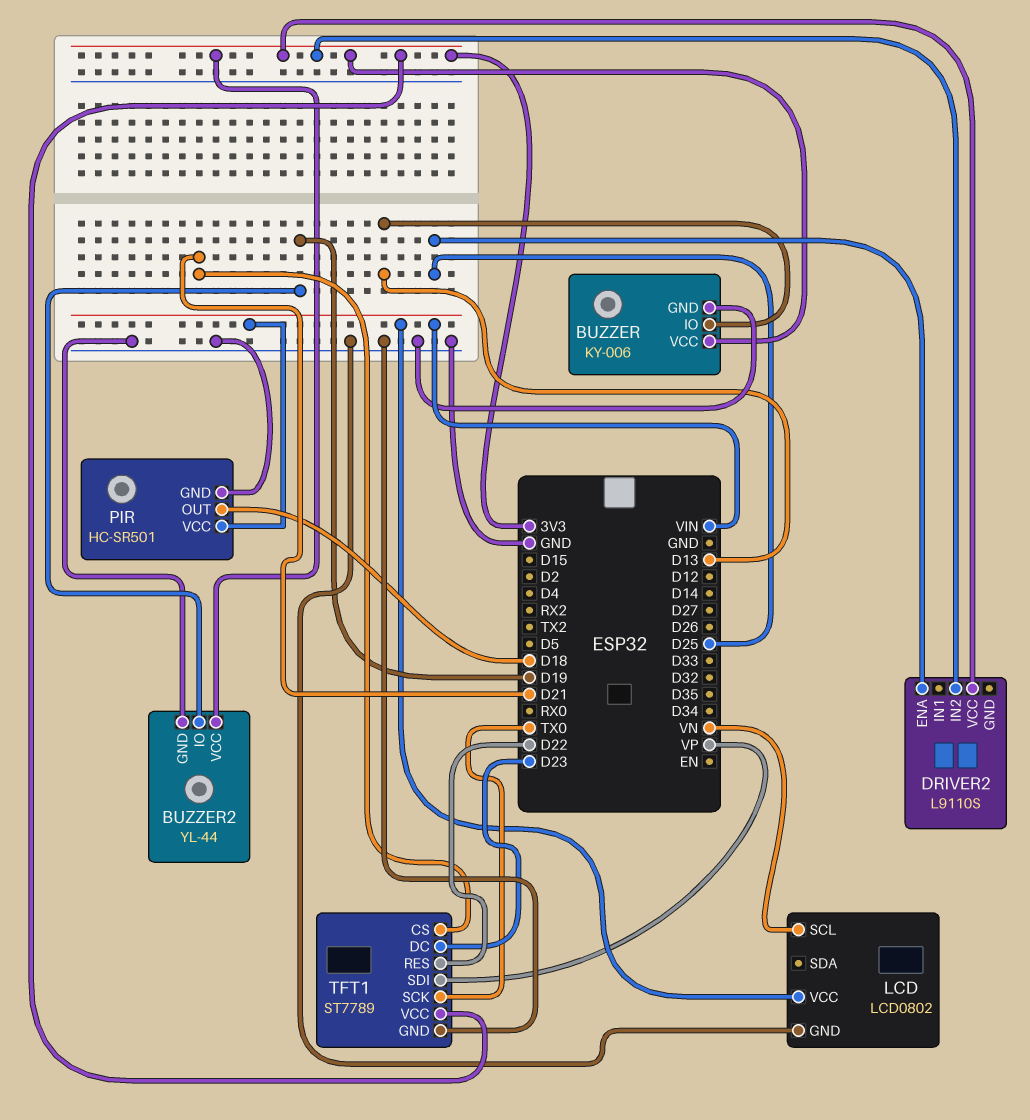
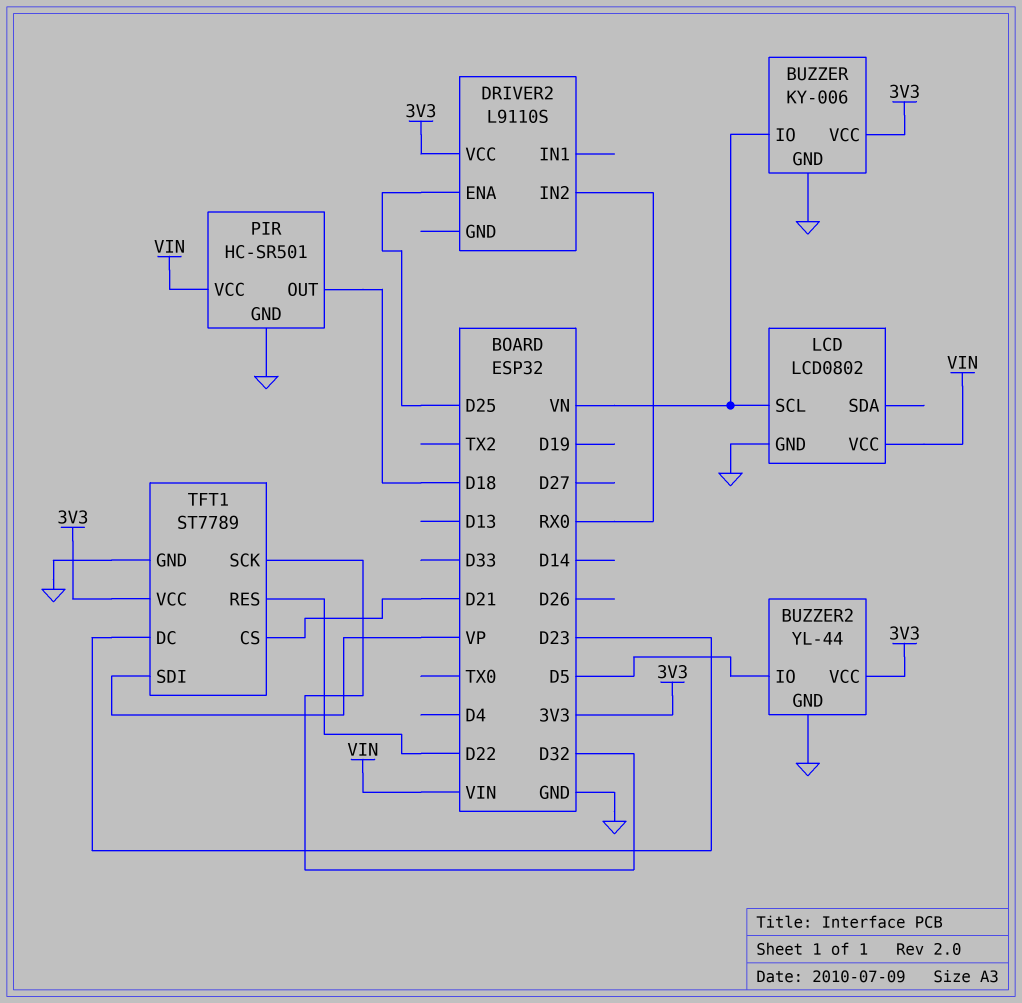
BUZZER pin IO: D13 -> VN
BUZZER2 pin IO: D19 -> D5
DRIVER2 pin IN2: 3V3 -> RX0
TFT1 pin SCK: TX0 -> D32

